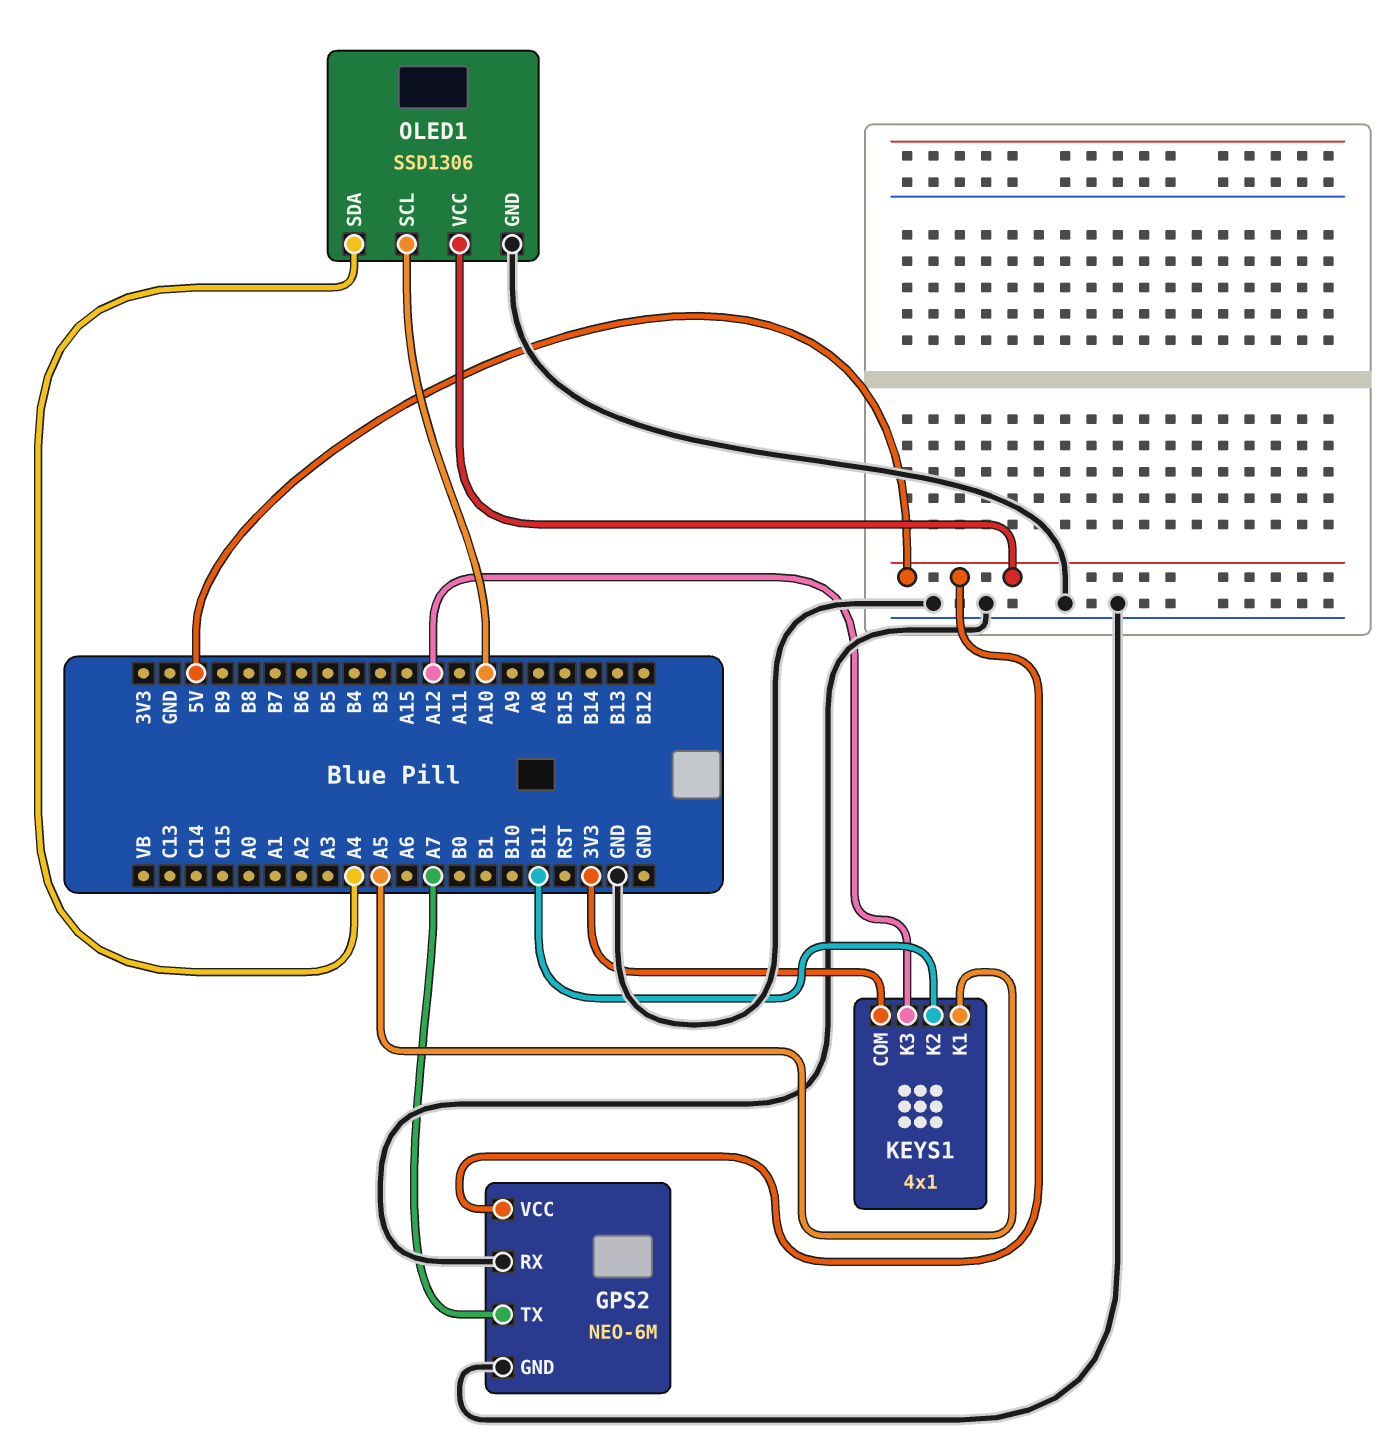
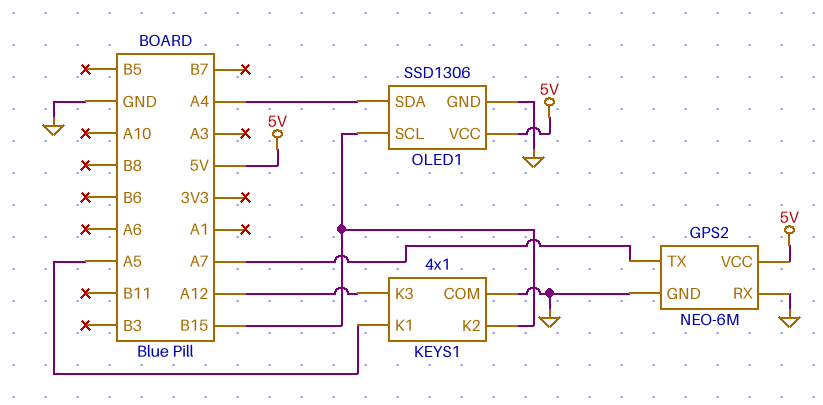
KEYS1 pin COM: 3V3 -> GND
KEYS1 pin K2: B11 -> B15
OLED1 pin SCL: A10 -> B15

